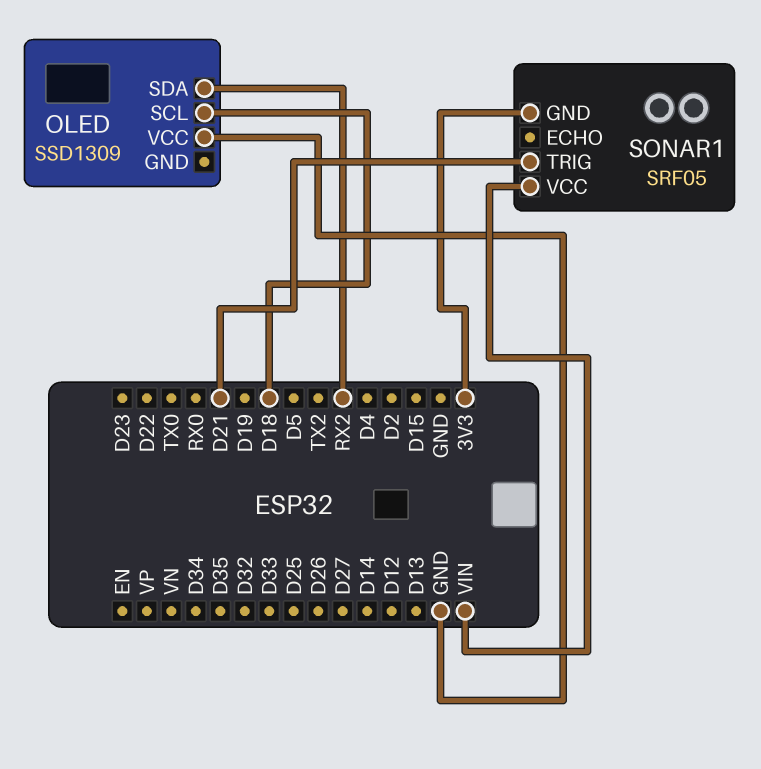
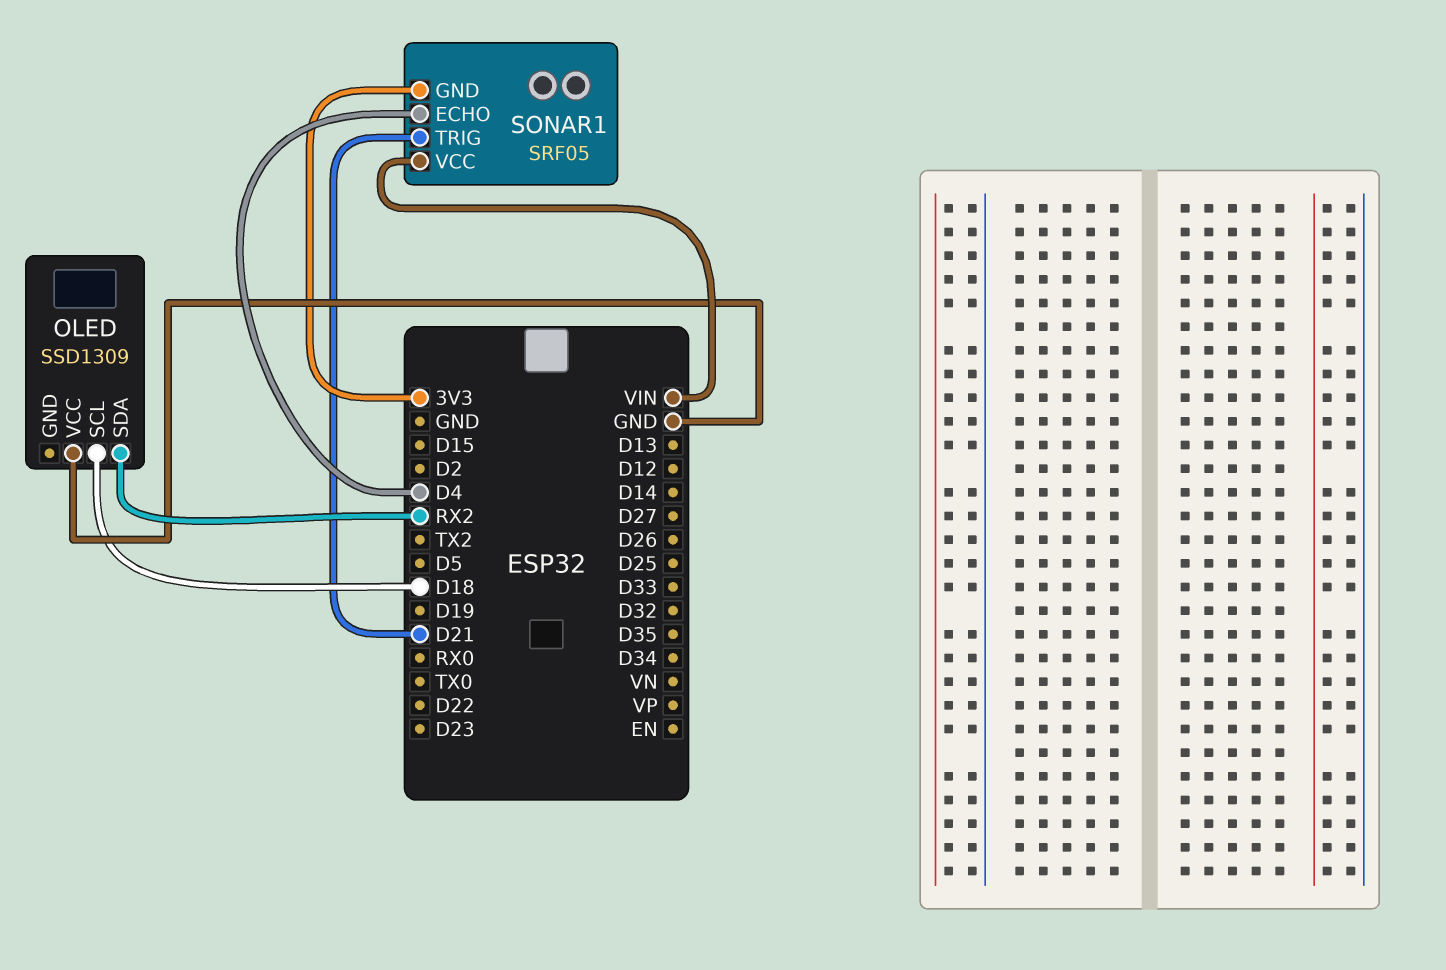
SONAR1 pin ECHO: none -> D4

